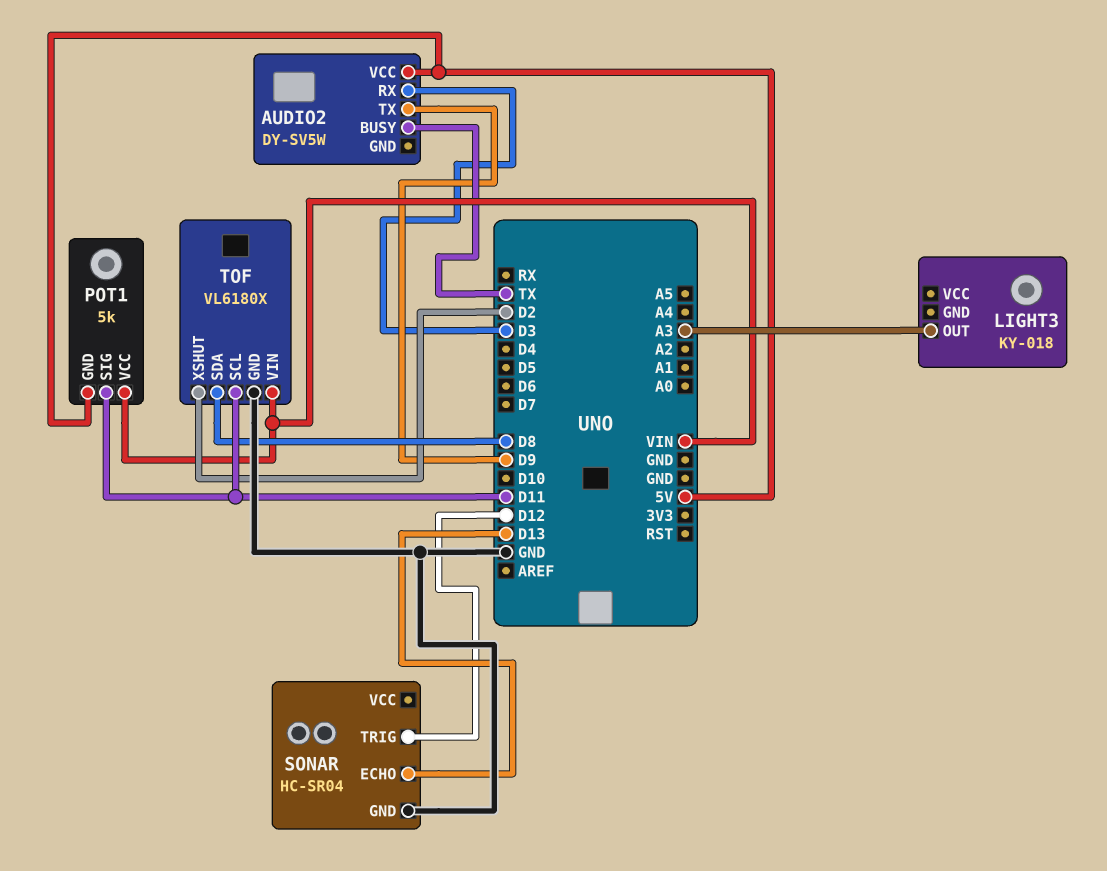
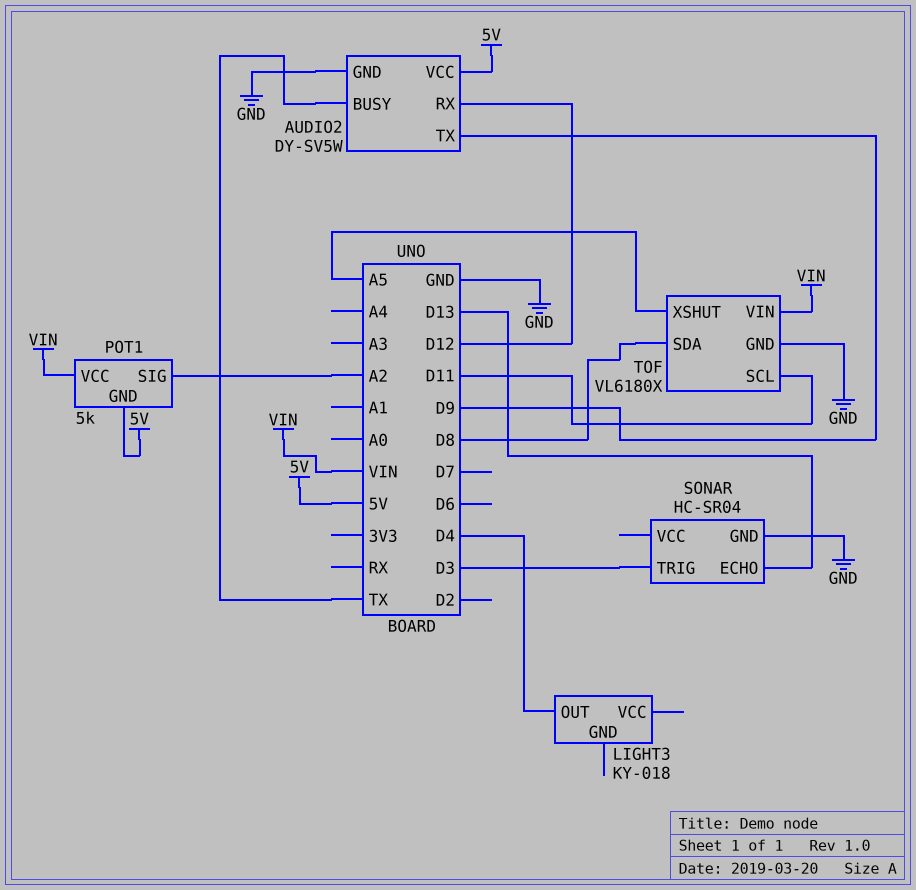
AUDIO2 pin GND: none -> GND
AUDIO2 pin RX: D3 -> D12
LIGHT3 pin OUT: A3 -> D4
POT1 pin SIG: D11 -> A2
SONAR pin TRIG: D12 -> D3
TOF pin XSHUT: D2 -> A5

